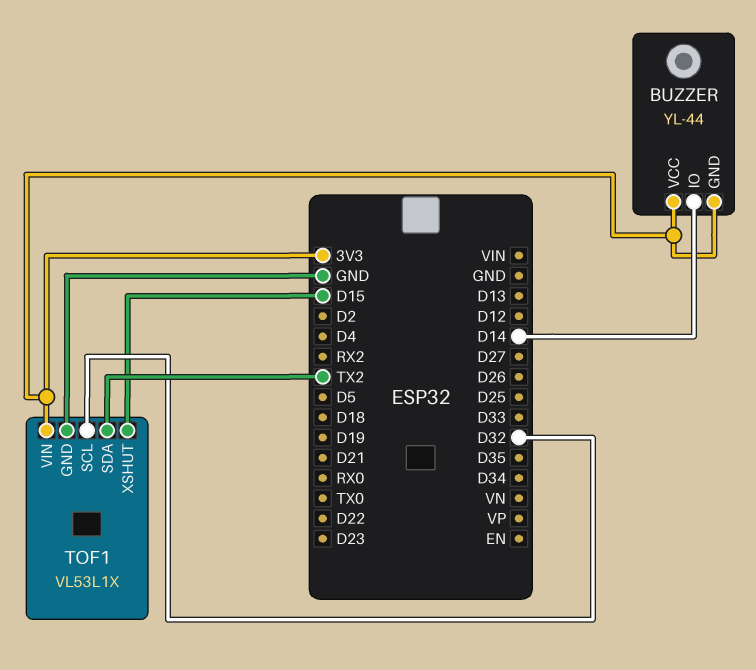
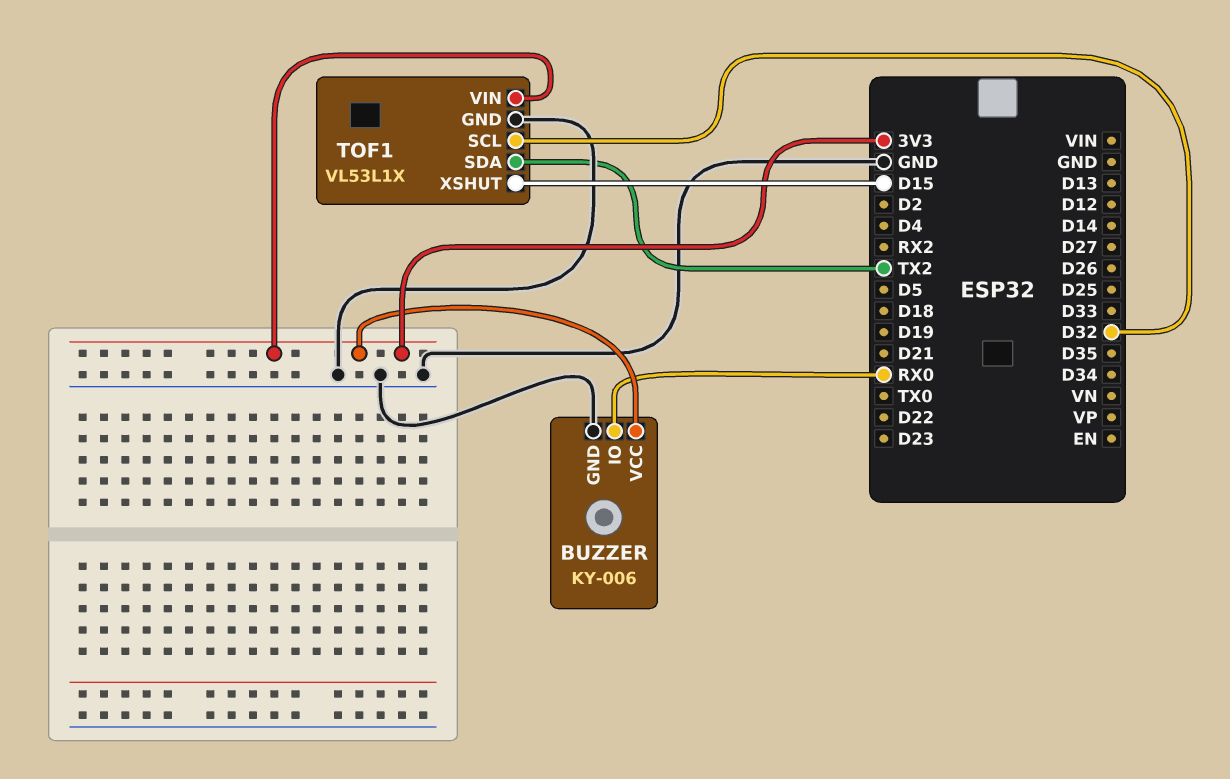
BUZZER: YL-44 -> KY-006
BUZZER pin GND: 3V3 -> GND
BUZZER pin IO: D14 -> RX0

